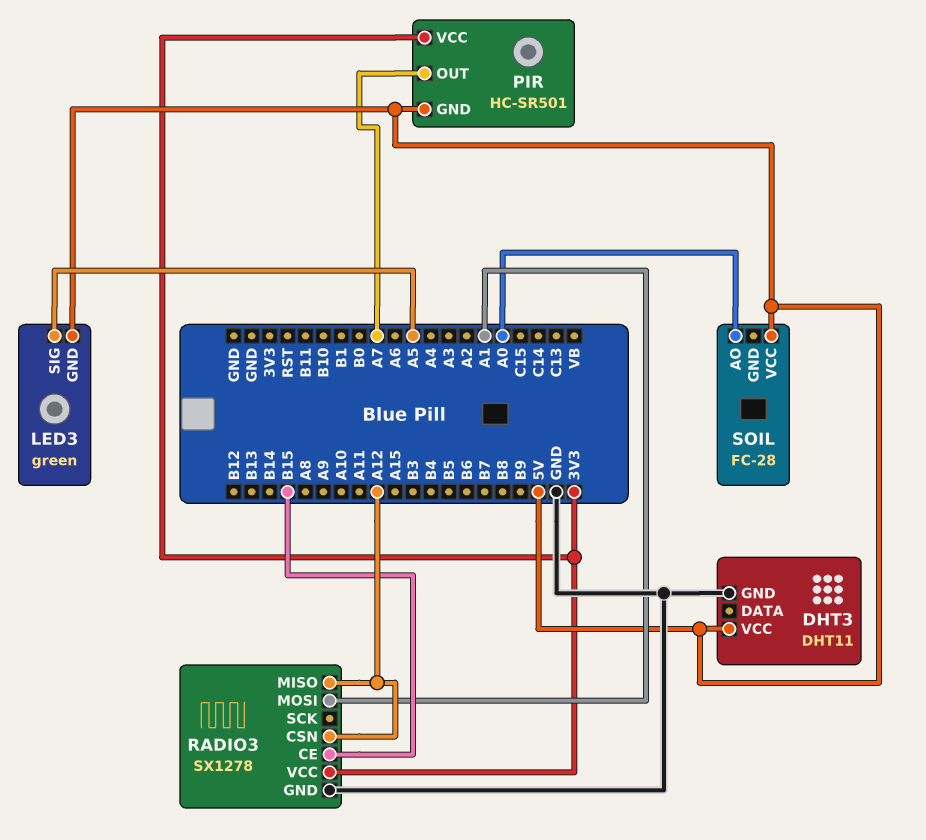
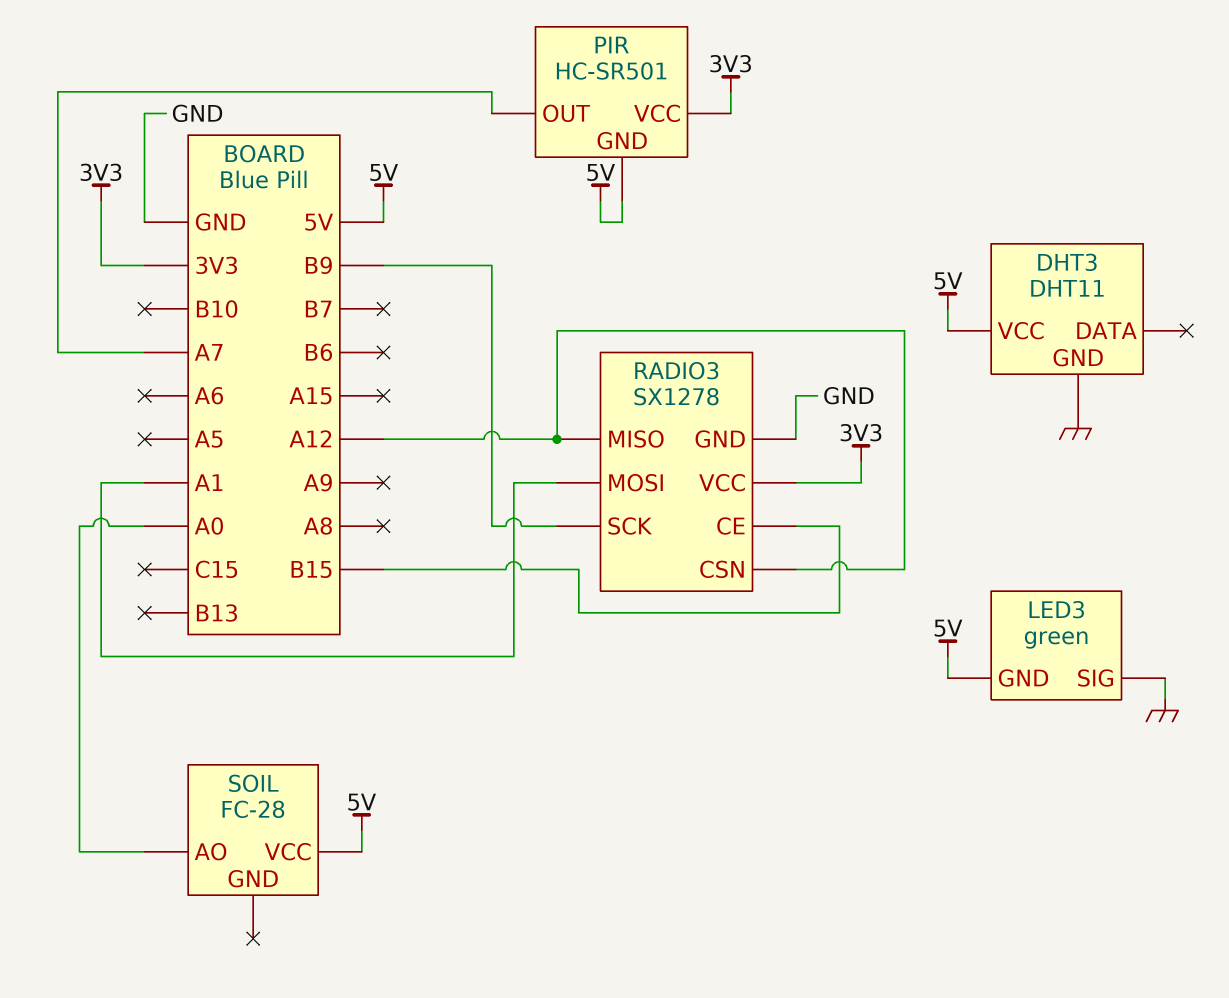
LED3 pin SIG: A5 -> GND
RADIO3 pin SCK: none -> B9

